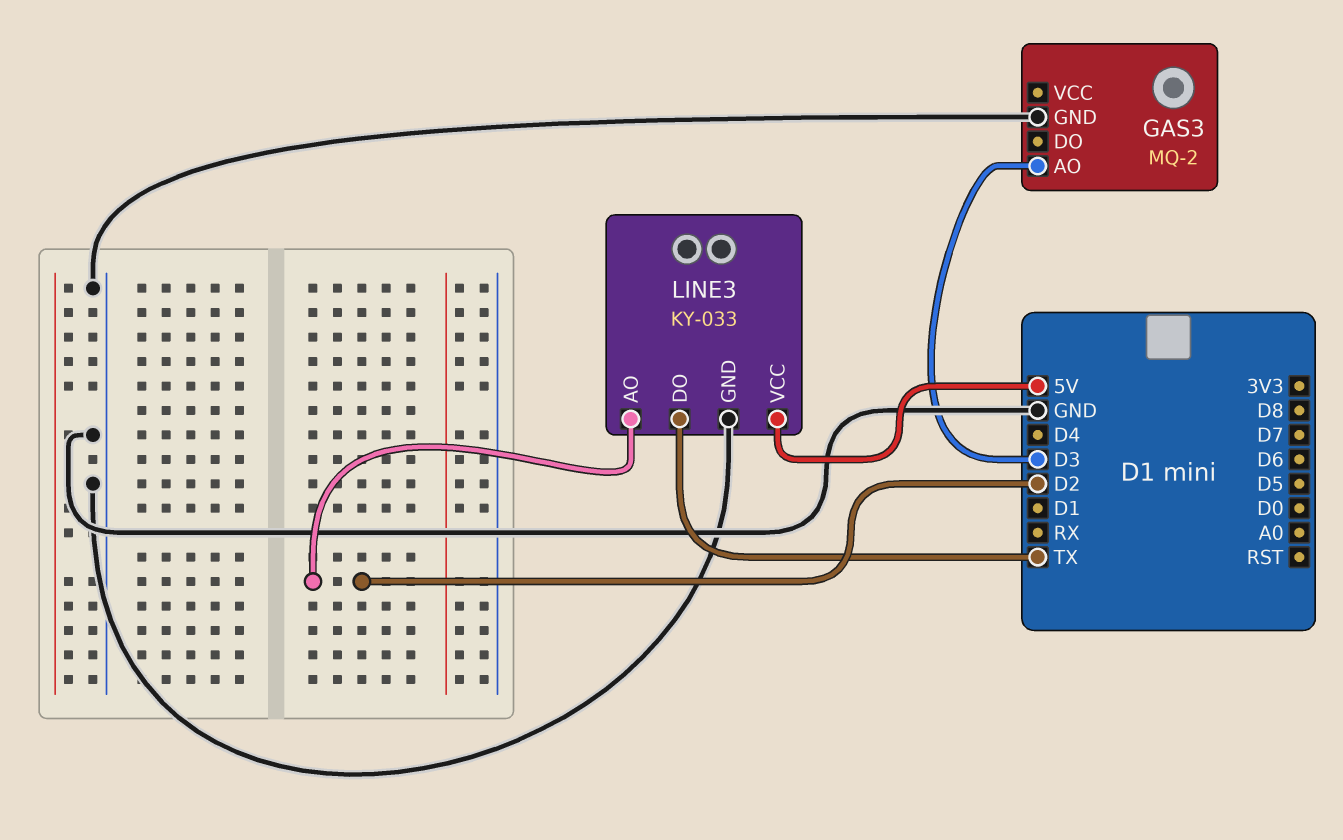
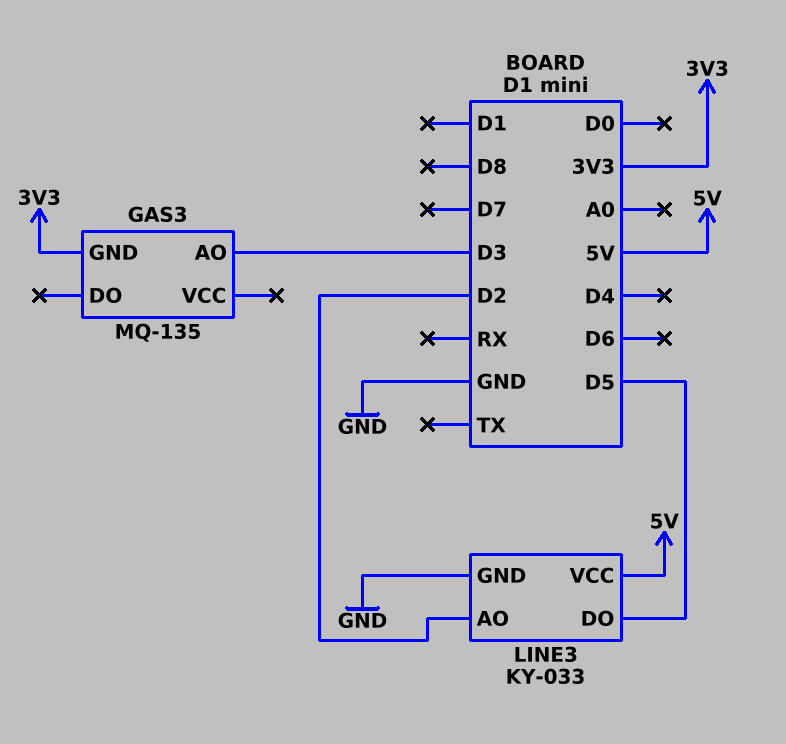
GAS3: MQ-2 -> MQ-135
GAS3 pin GND: GND -> 3V3
LINE3 pin DO: TX -> D5

